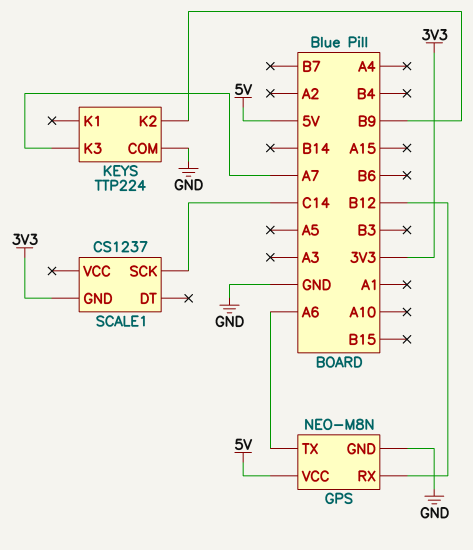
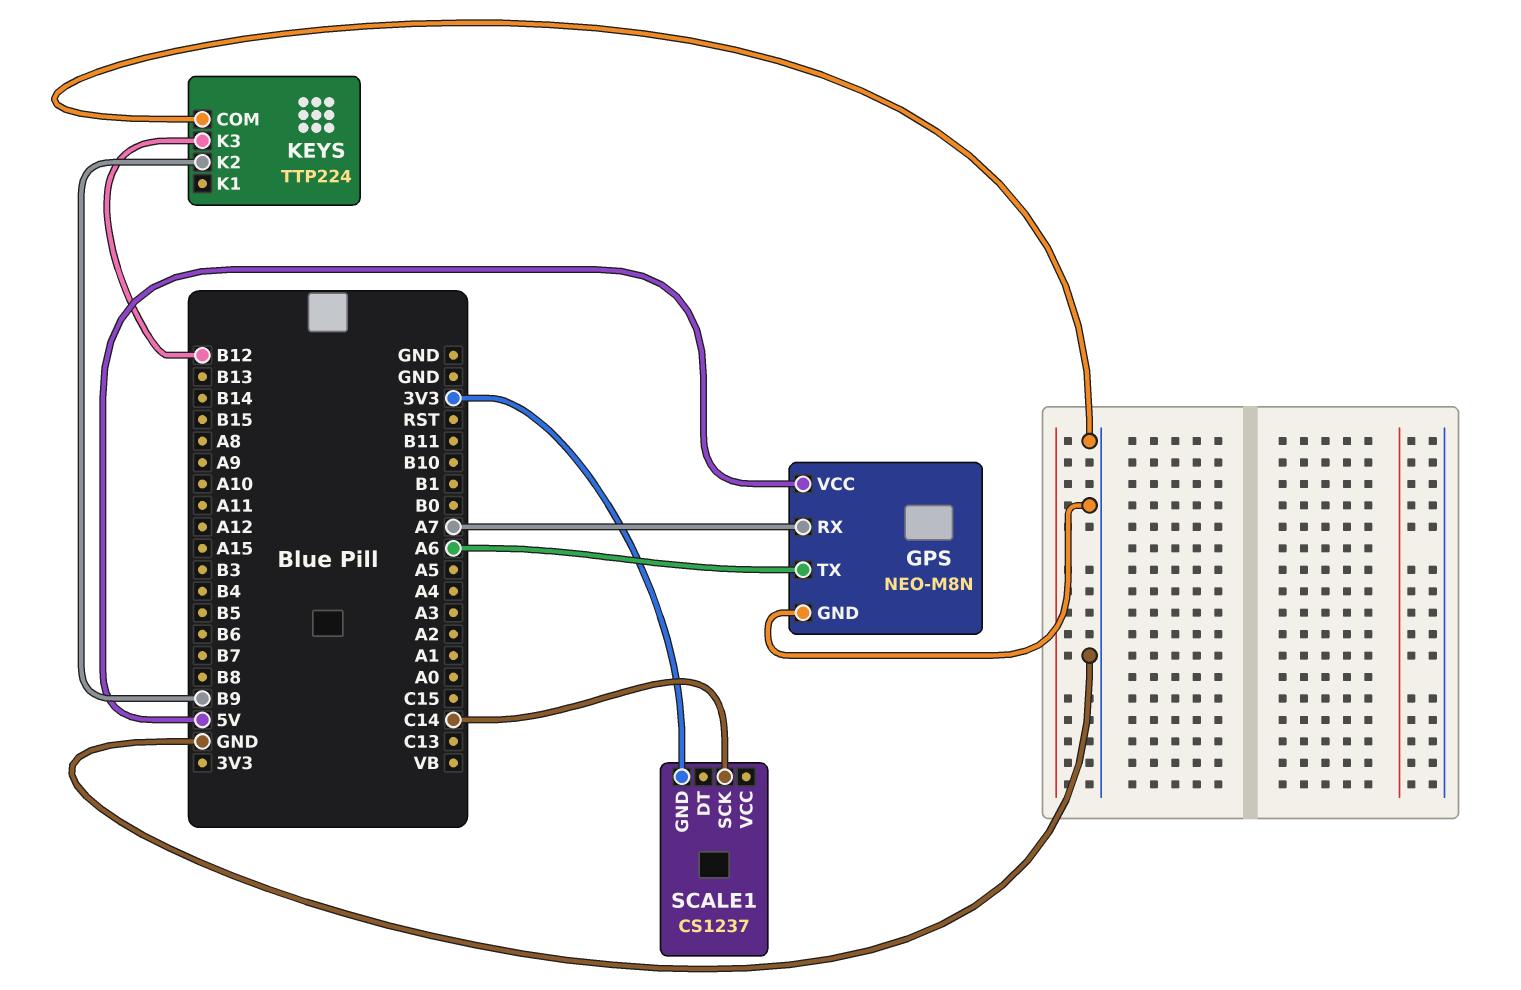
GPS pin RX: B12 -> A7
KEYS pin K3: A7 -> B12

